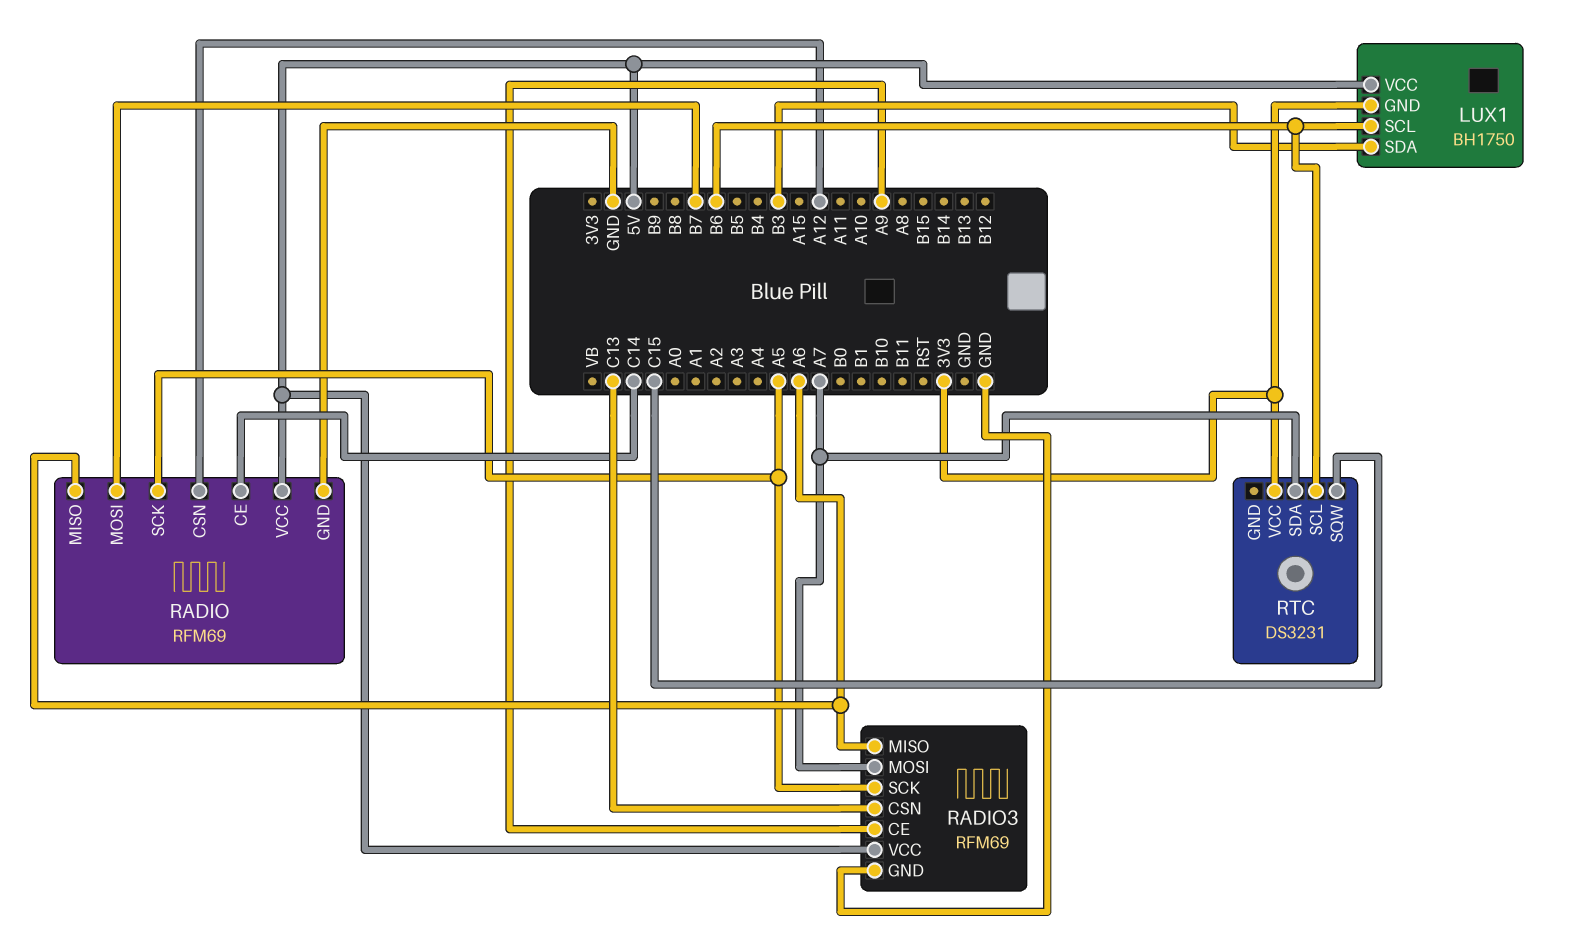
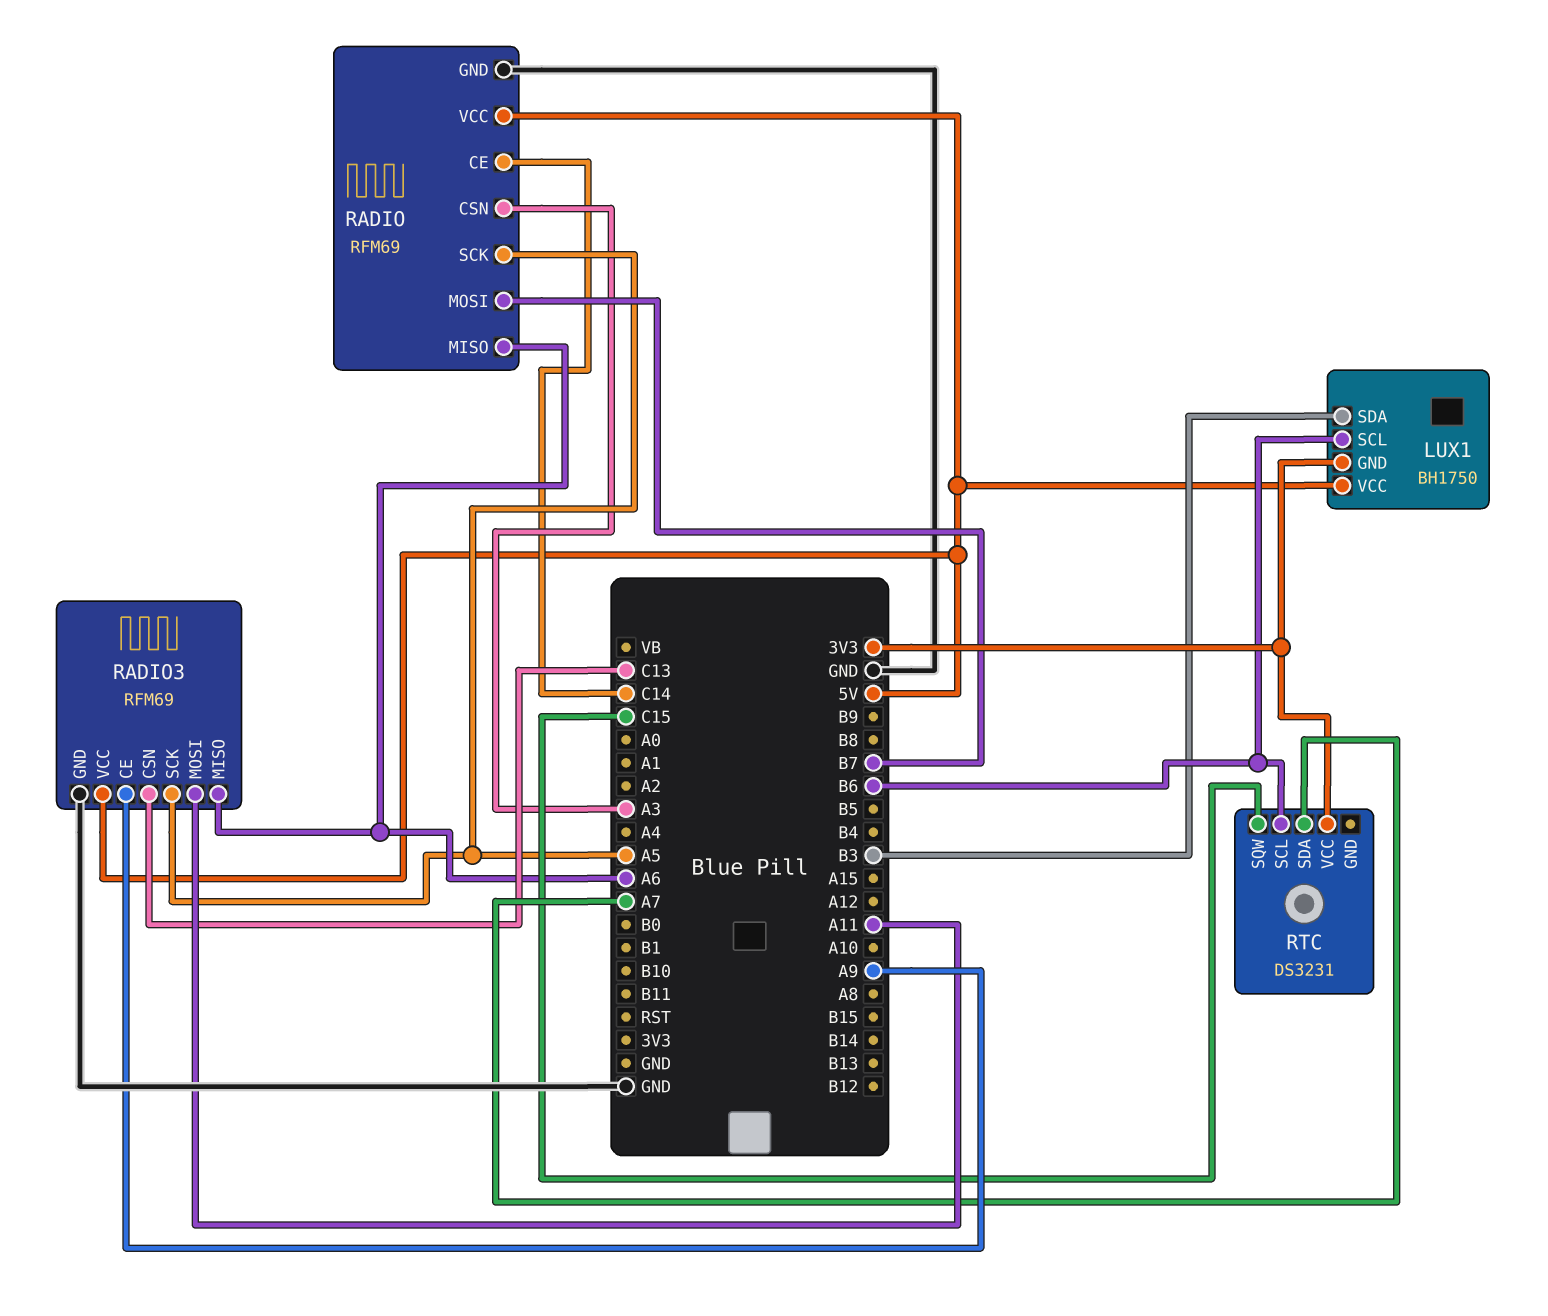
RADIO pin CSN: A12 -> A3
RADIO3 pin MOSI: A7 -> A11

